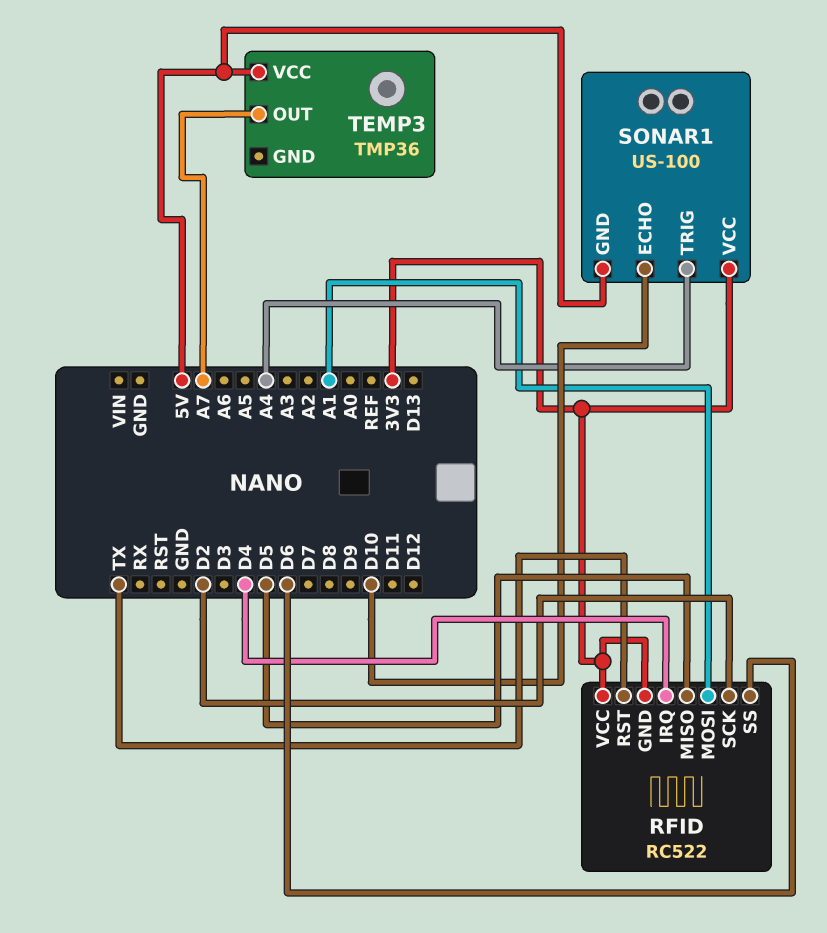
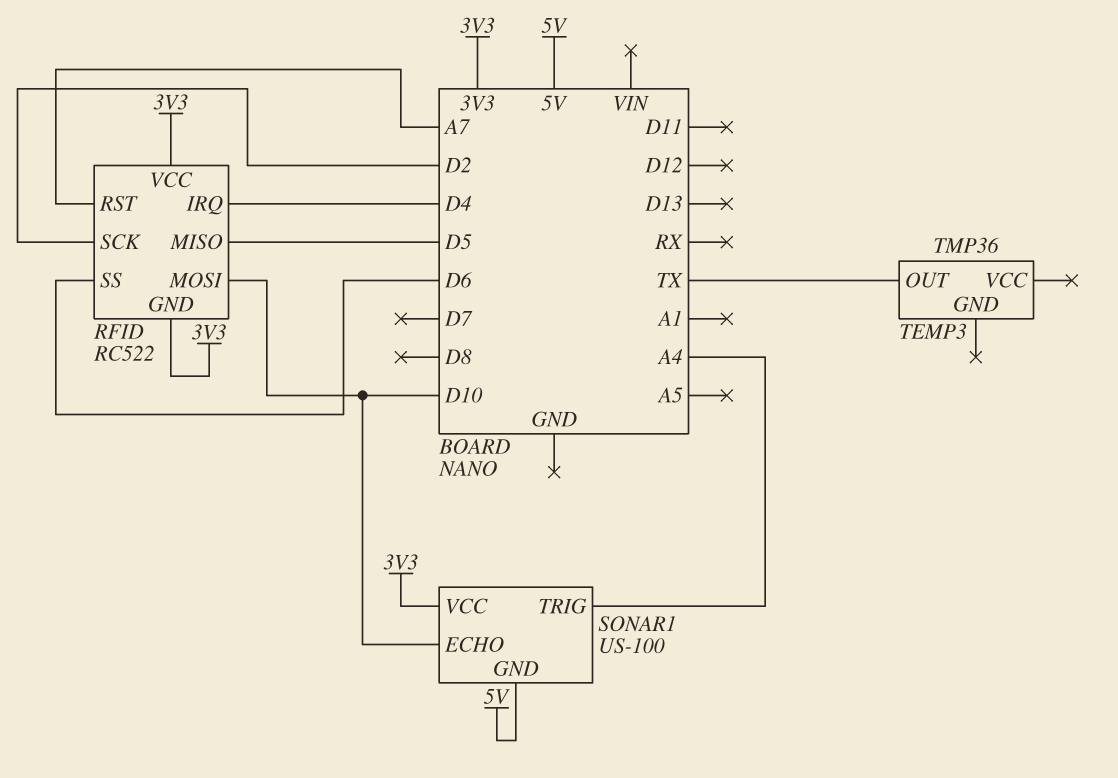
RFID pin MOSI: A1 -> D10
RFID pin RST: TX -> A7
TEMP3 pin OUT: A7 -> TX
TEMP3 pin VCC: 5V -> none

